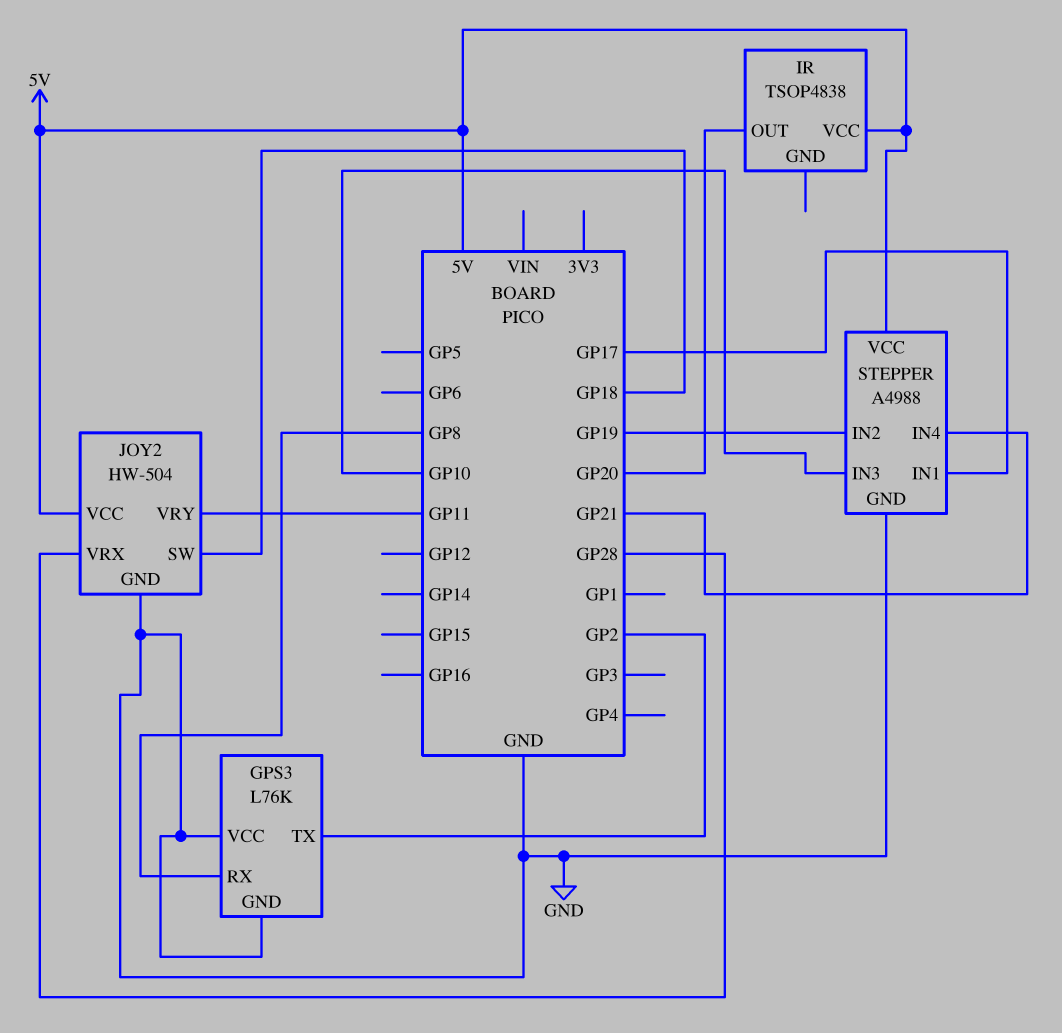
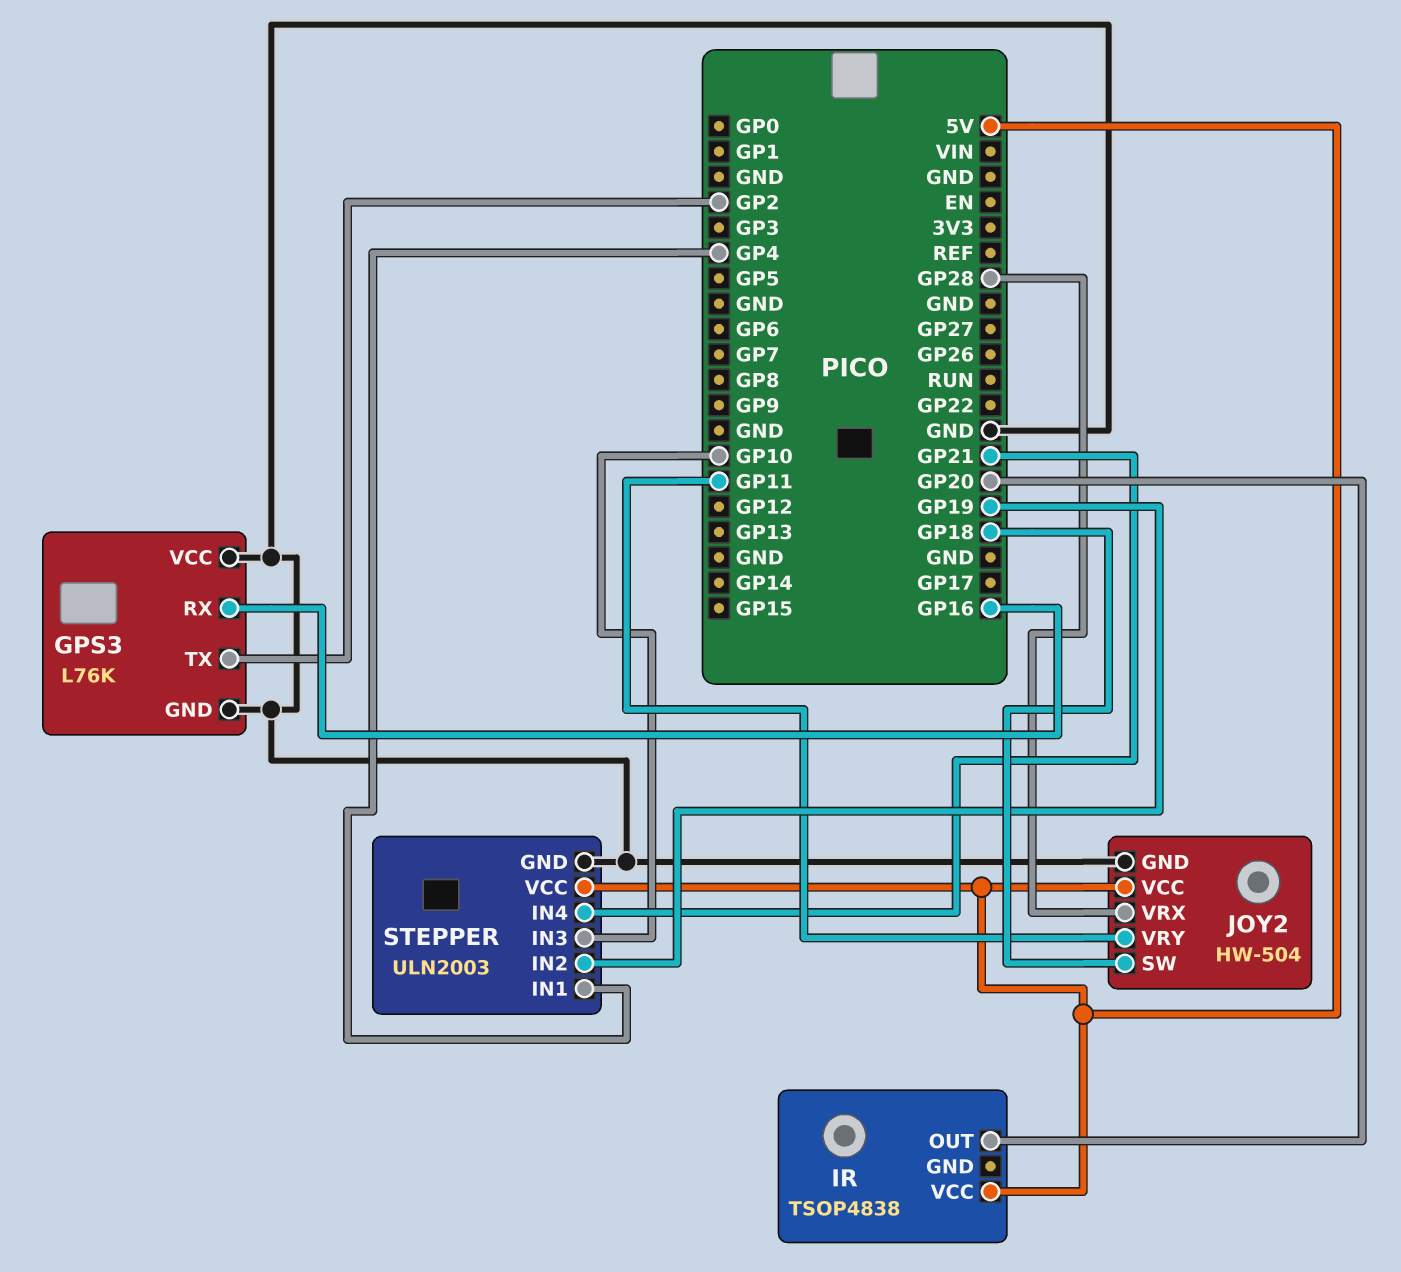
GPS3 pin RX: GP8 -> GP16
STEPPER: A4988 -> ULN2003
STEPPER pin IN1: GP17 -> GP4

